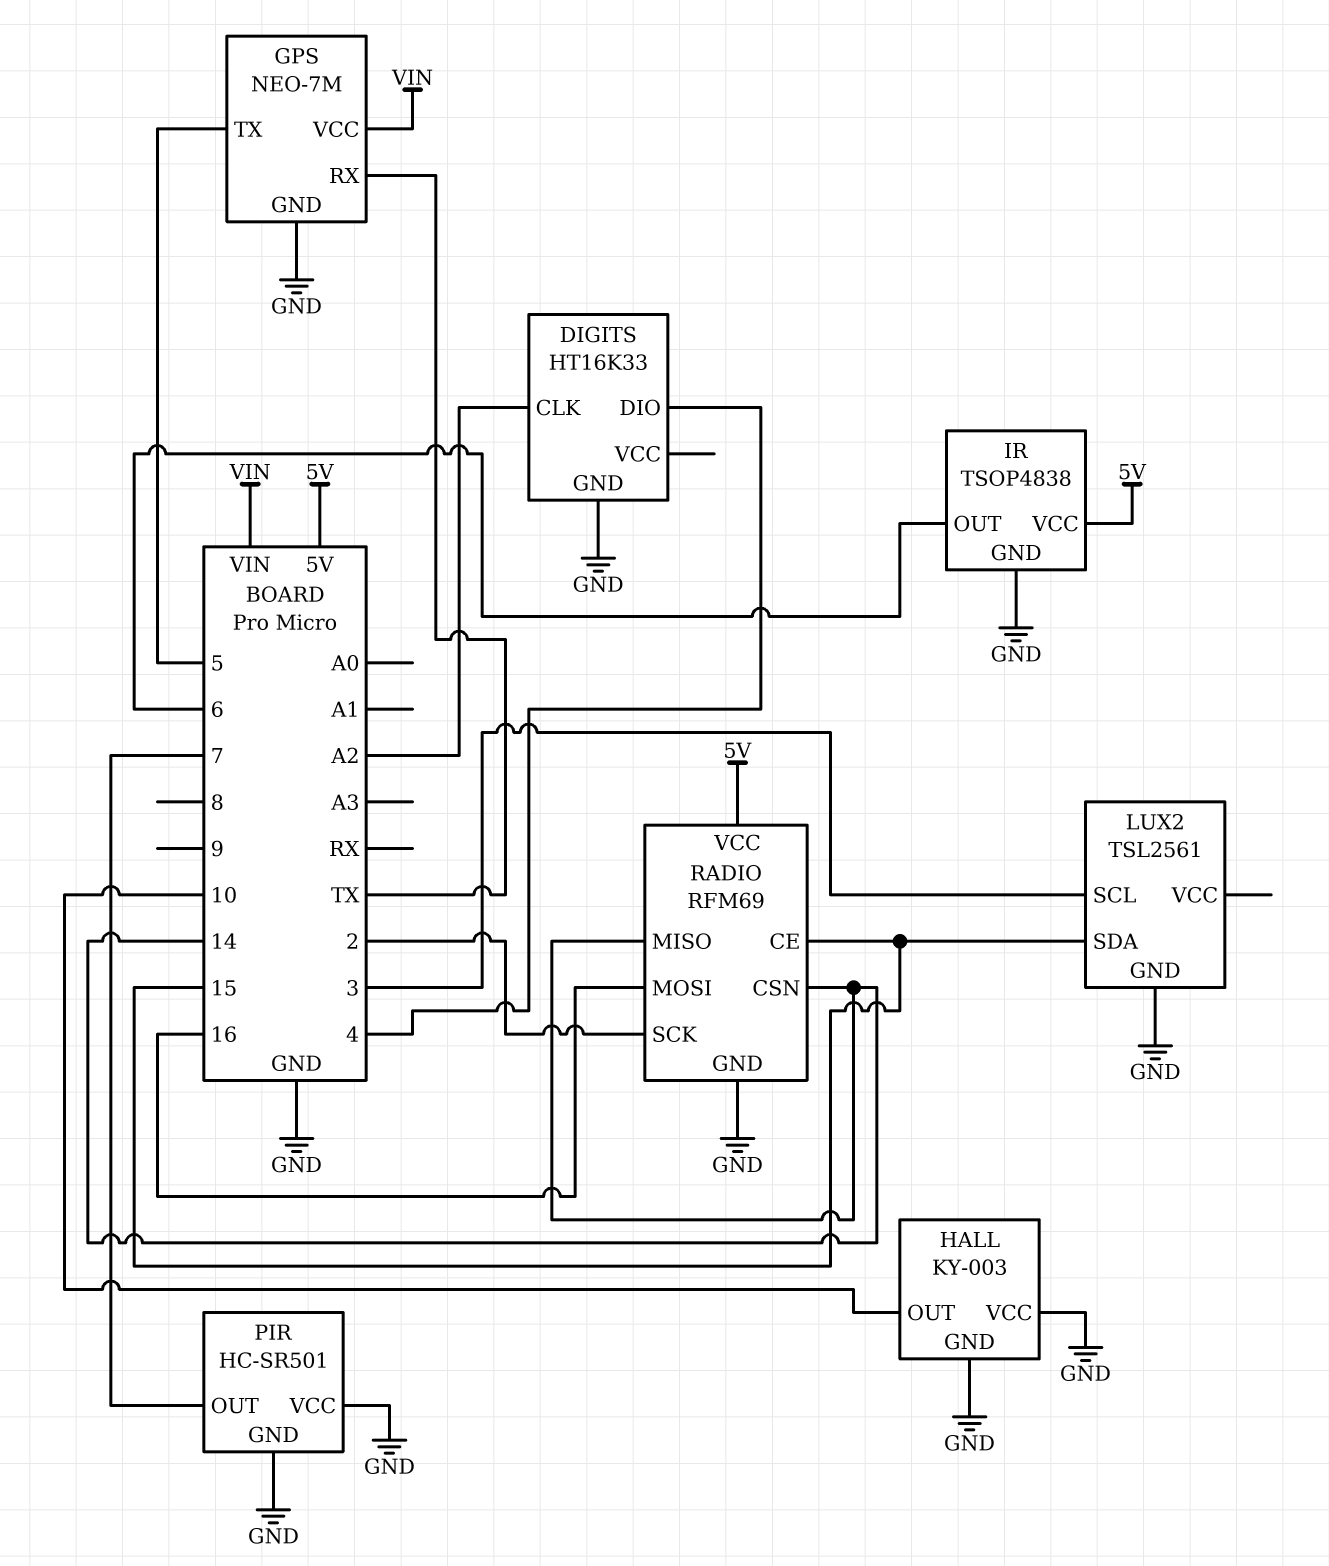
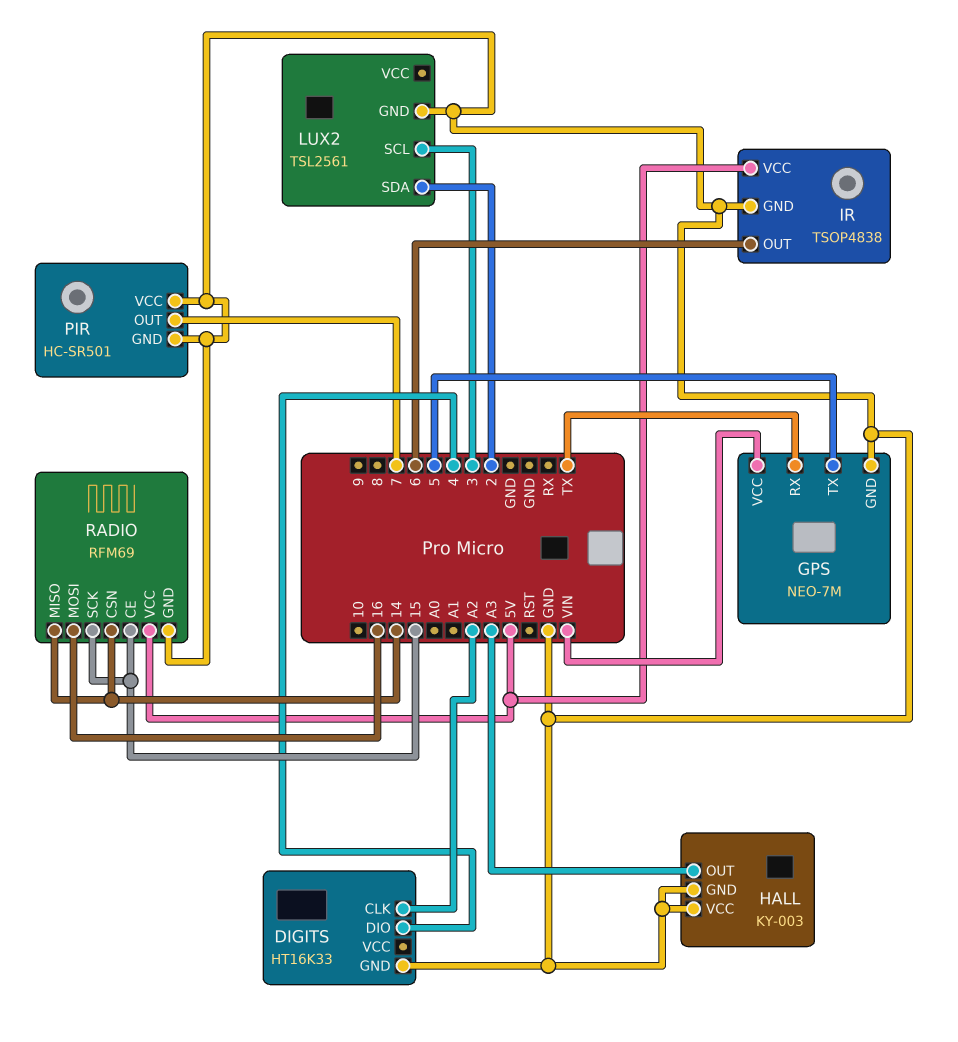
HALL pin OUT: 10 -> A3
LUX2 pin SDA: 15 -> 2
RADIO pin SCK: 2 -> 15

